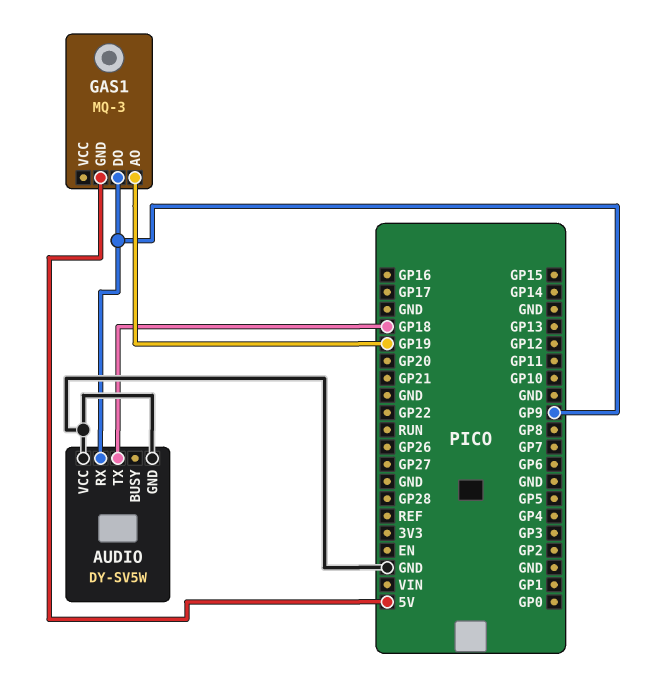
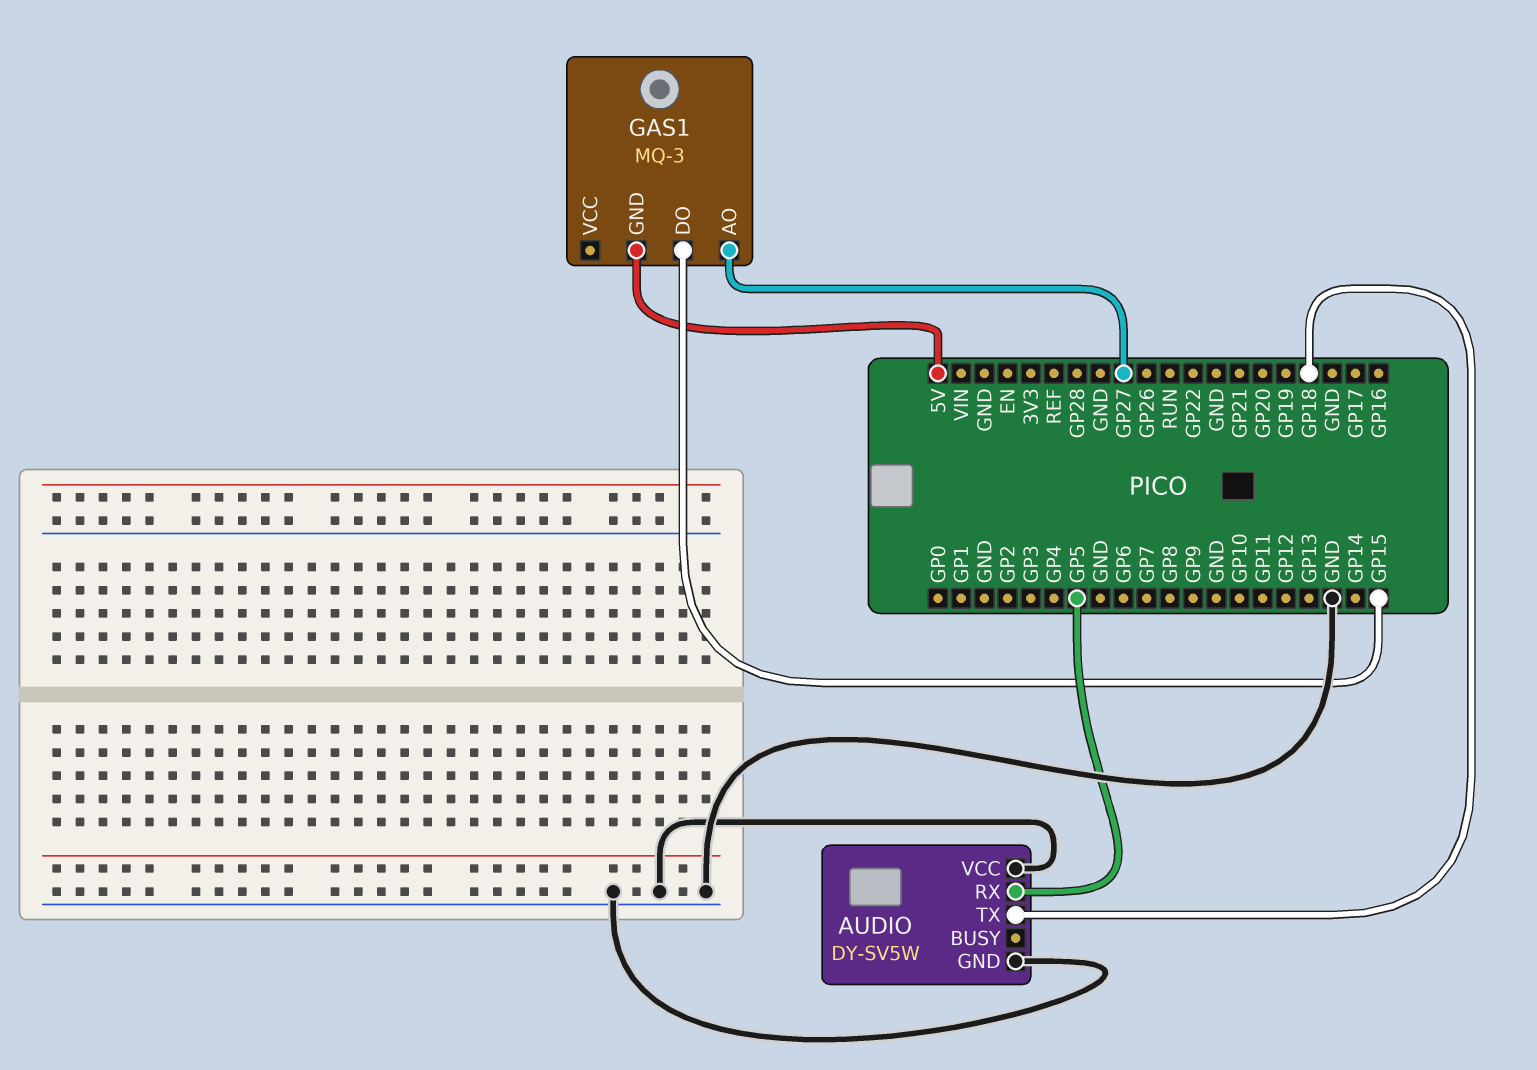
AUDIO pin RX: GP9 -> GP5
GAS1 pin AO: GP19 -> GP27
GAS1 pin DO: GP9 -> GP15

